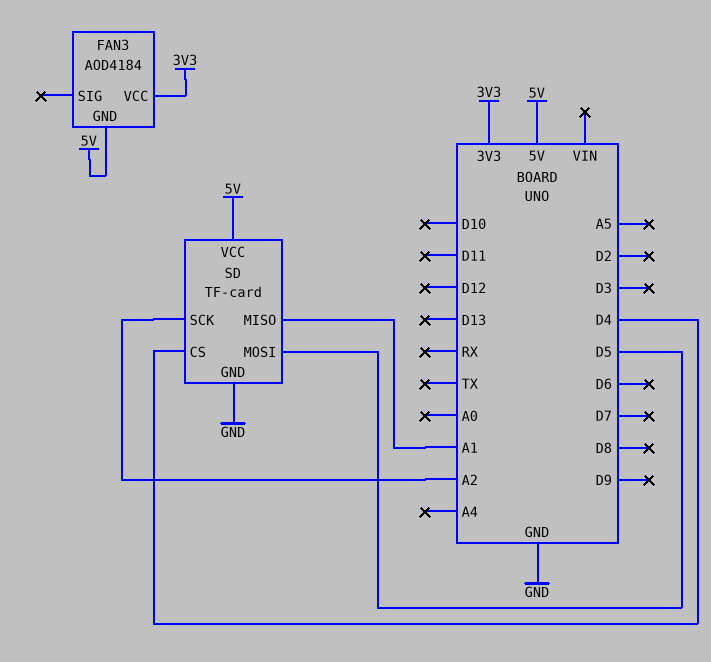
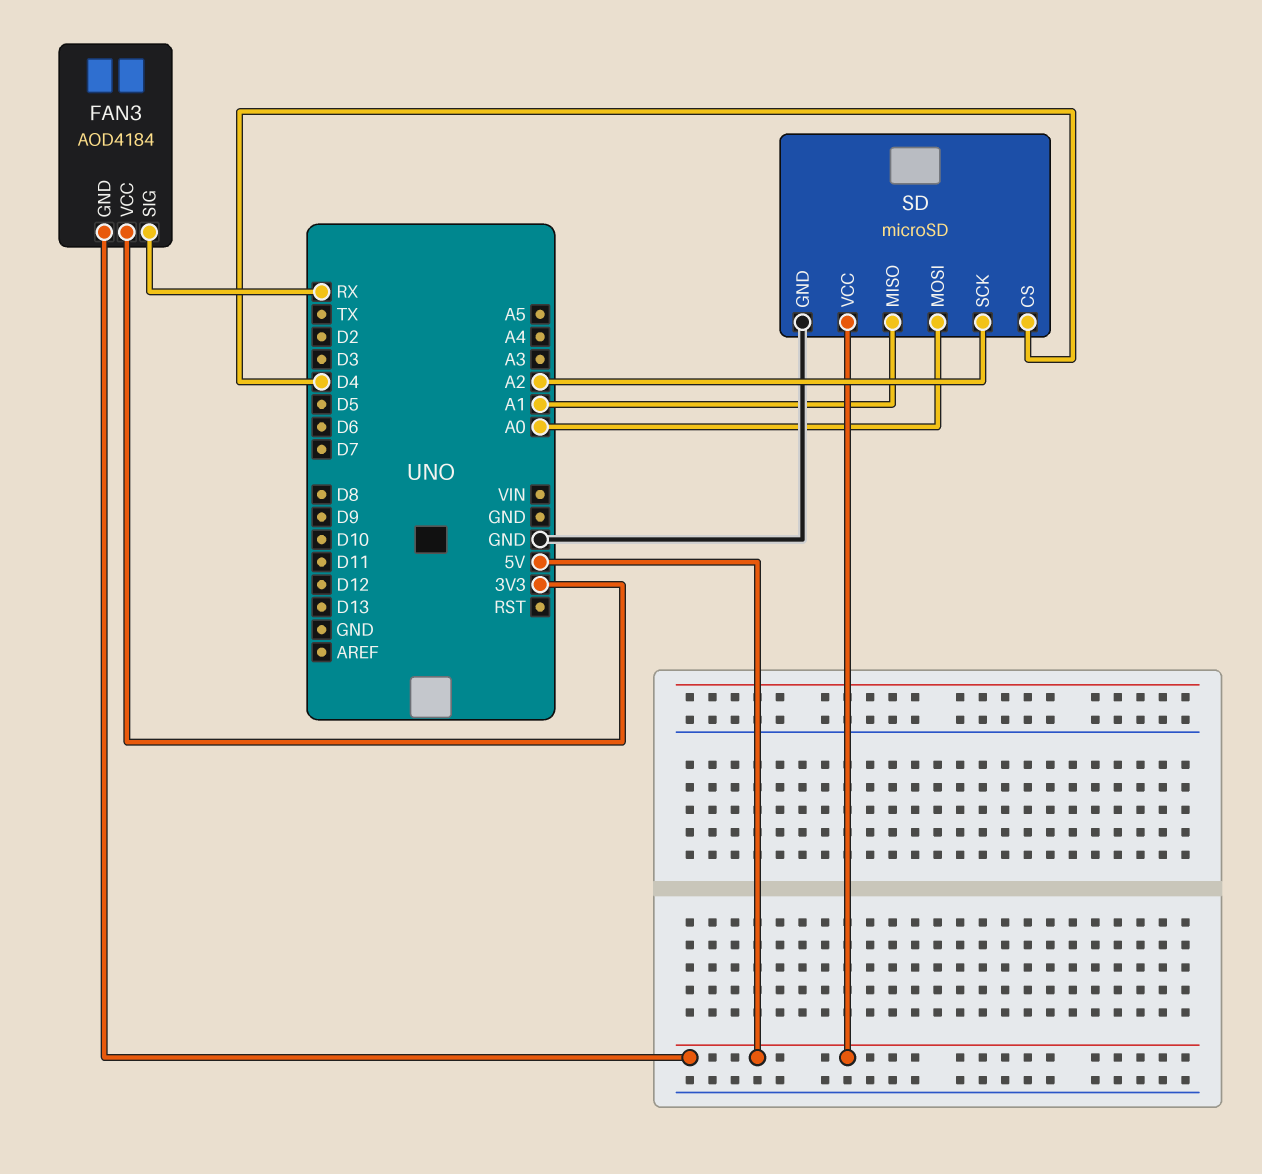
FAN3 pin SIG: none -> RX
SD: TF-card -> microSD
SD pin MOSI: D5 -> A0

